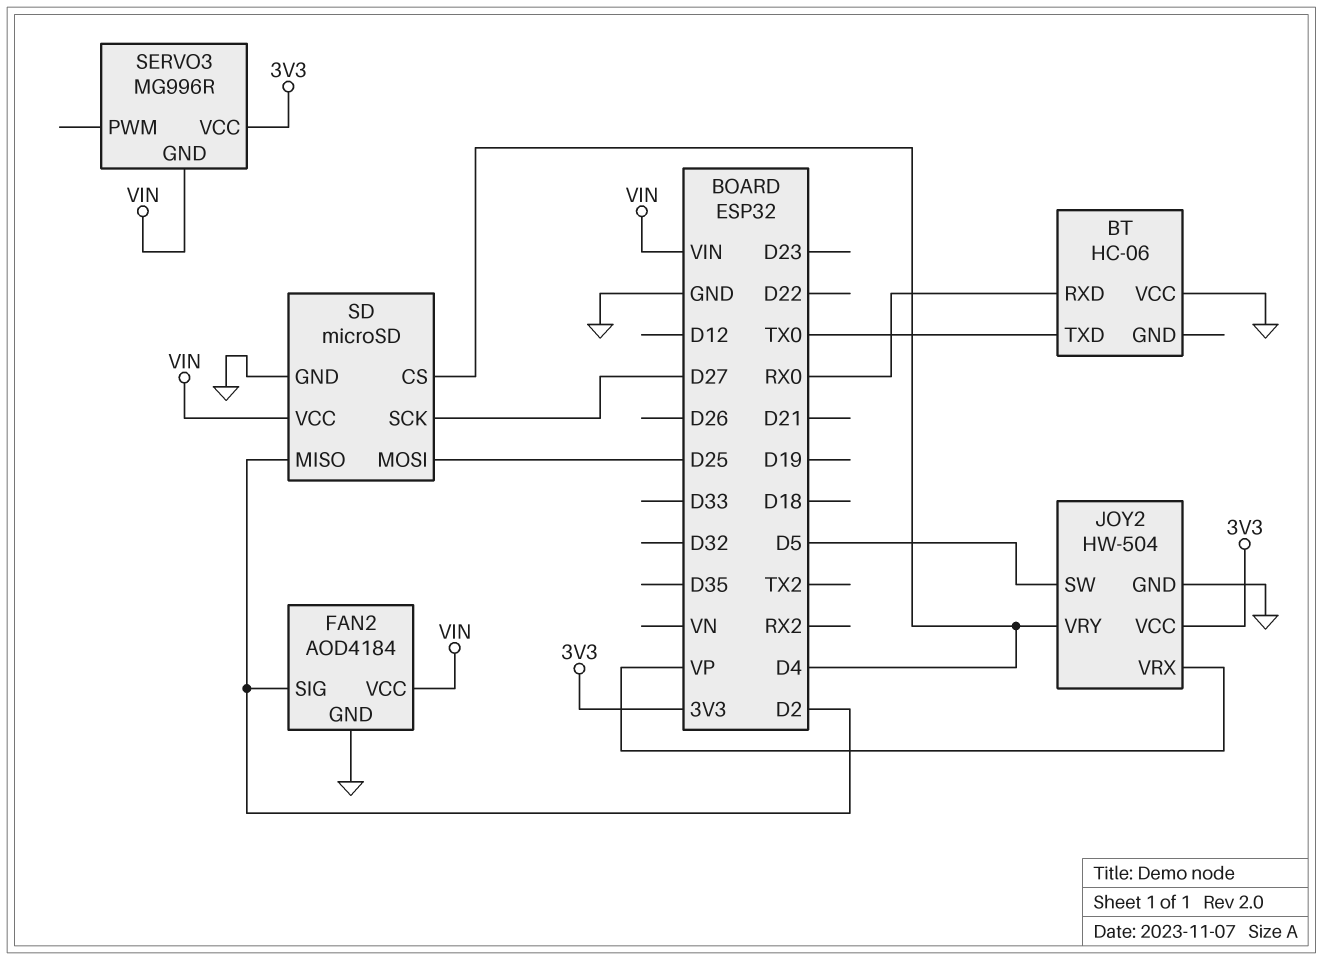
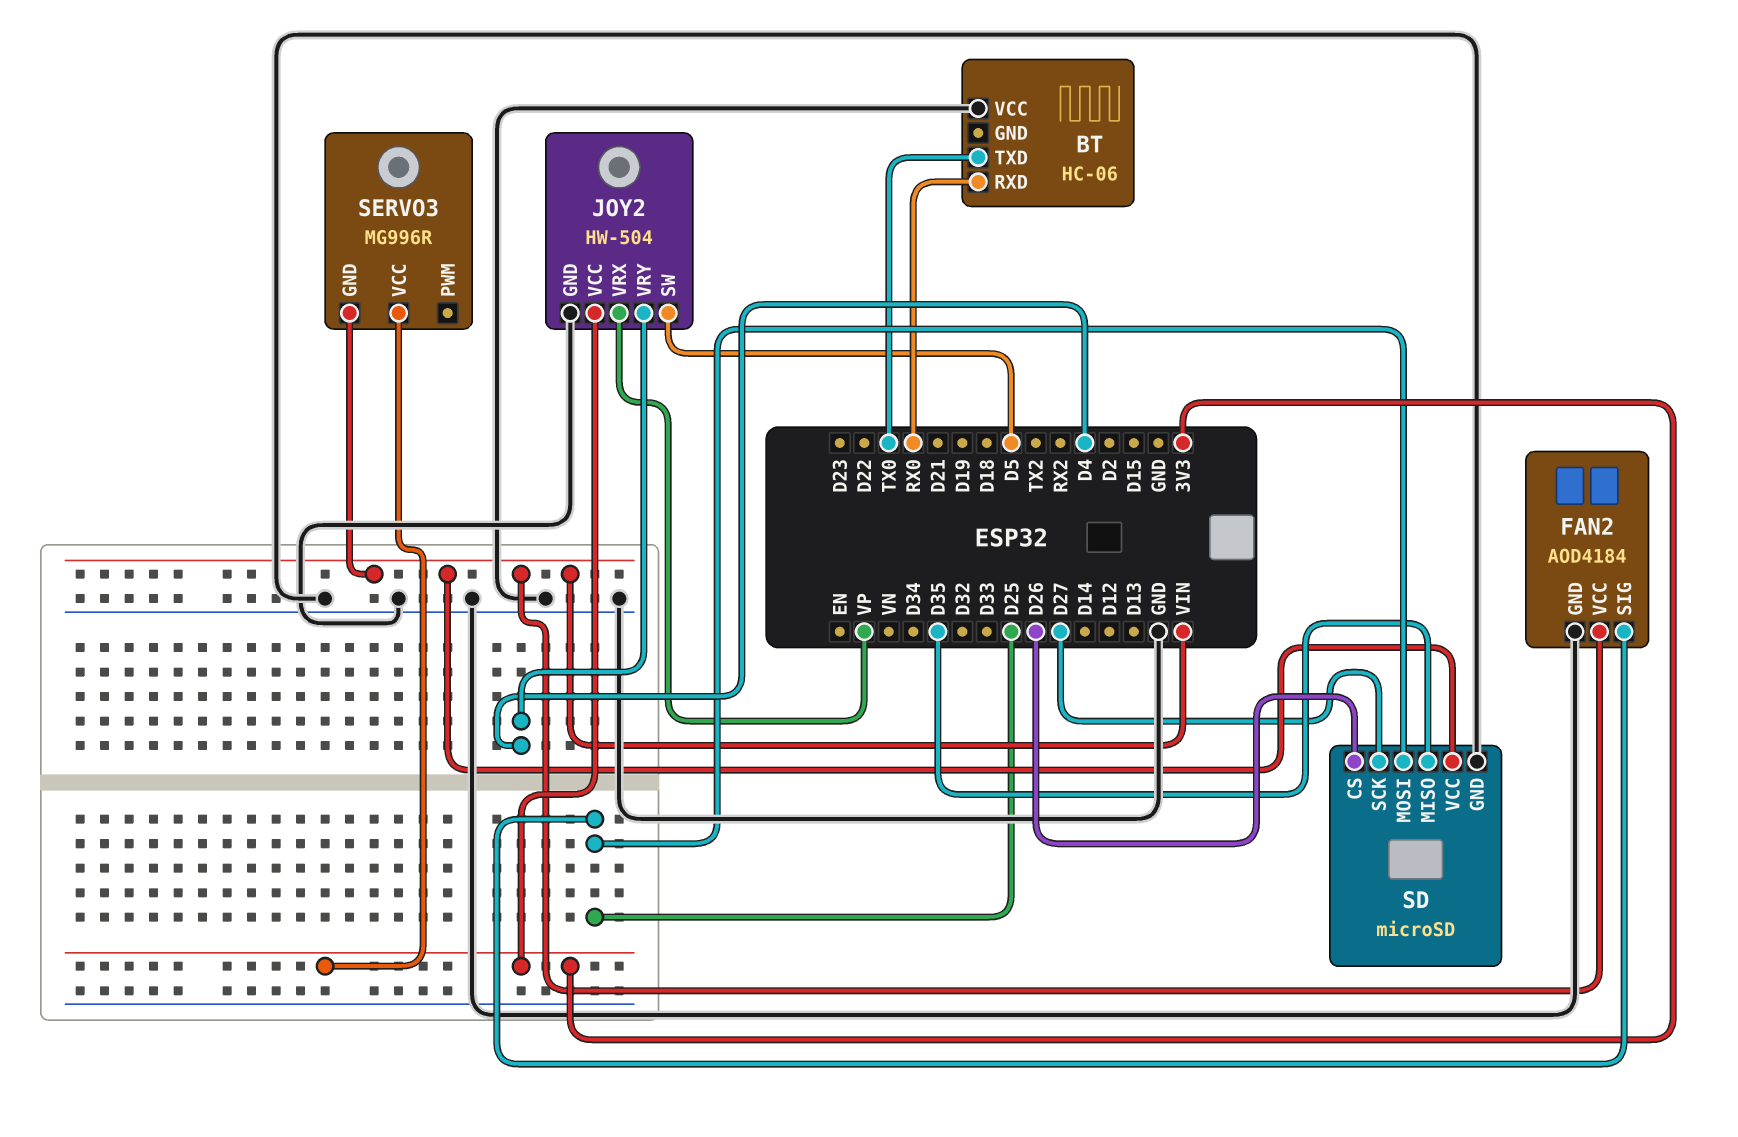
FAN2 pin SIG: D2 -> D25
SD pin CS: D4 -> D26
SD pin MISO: D2 -> D35

